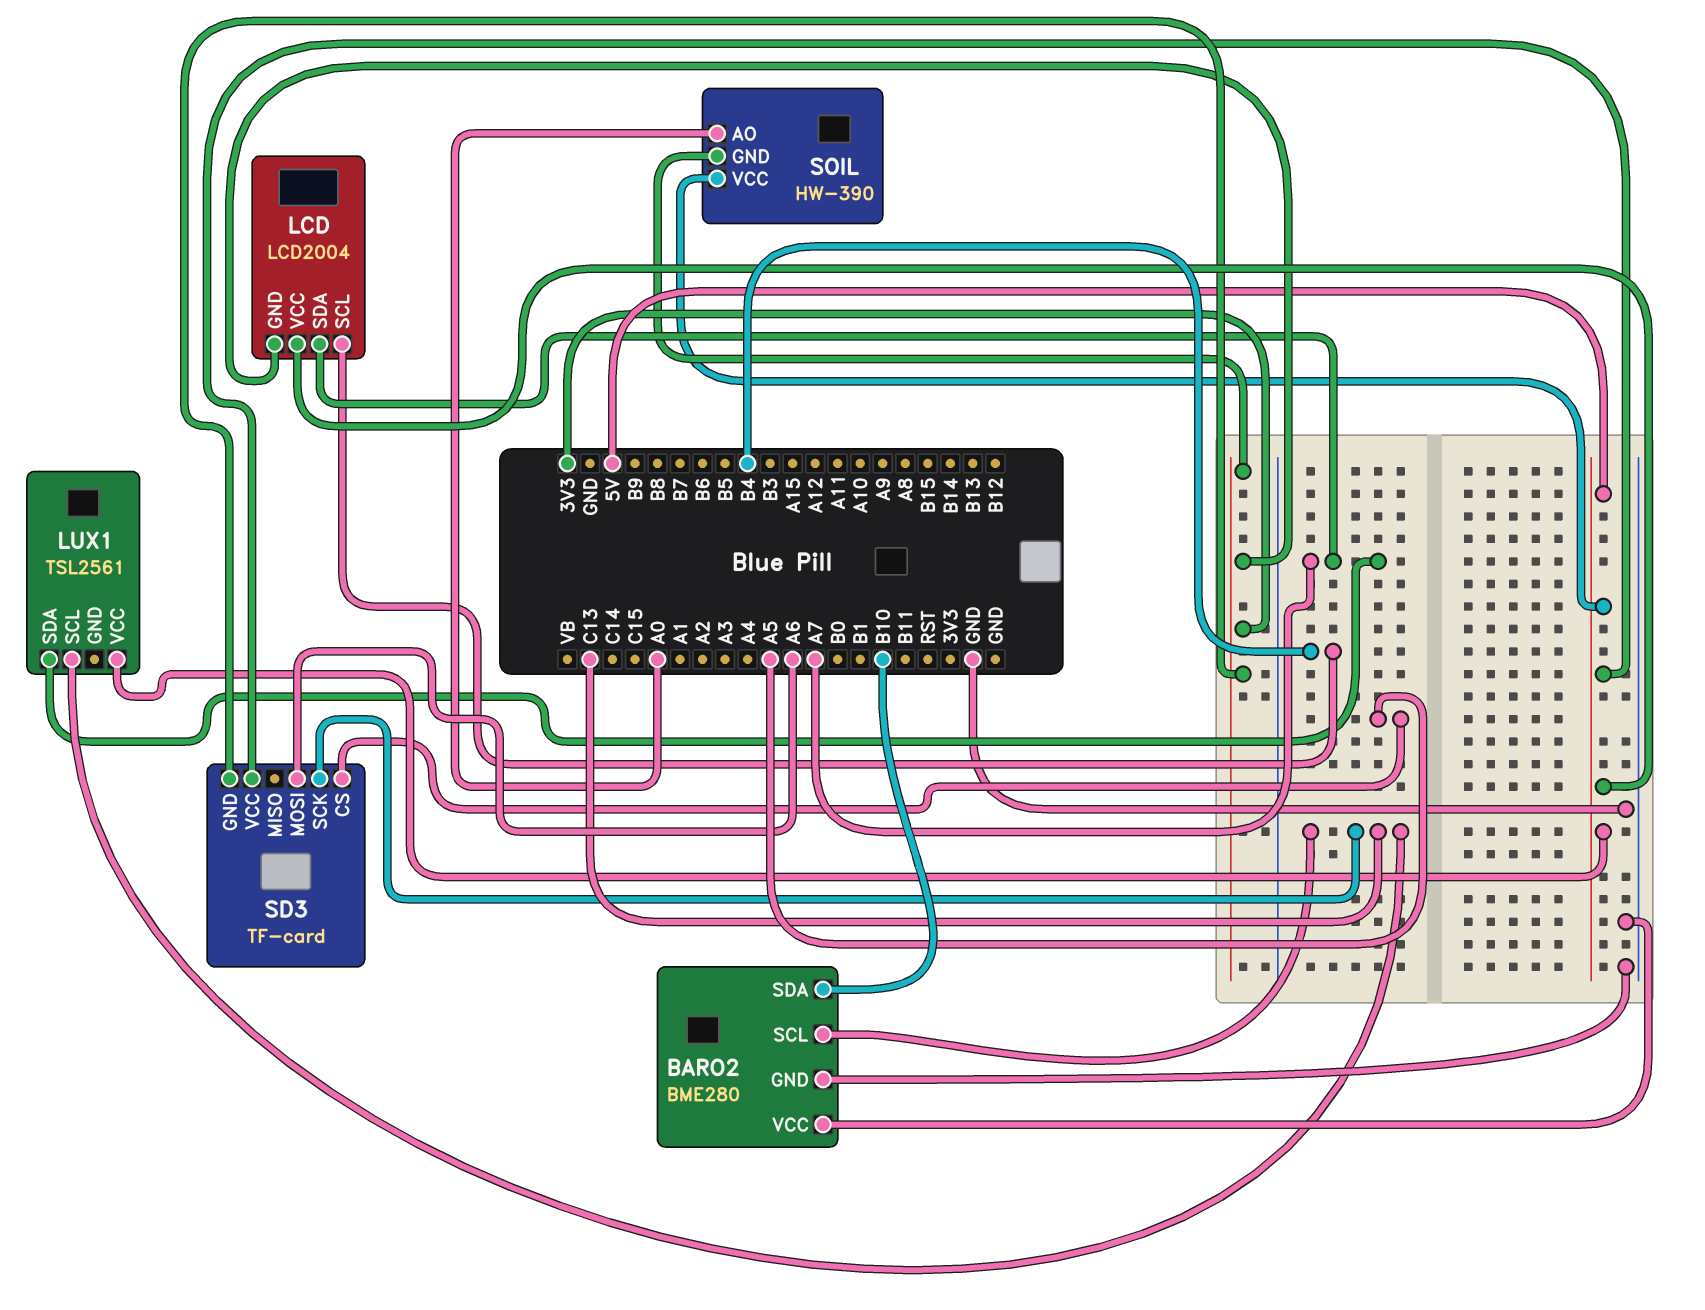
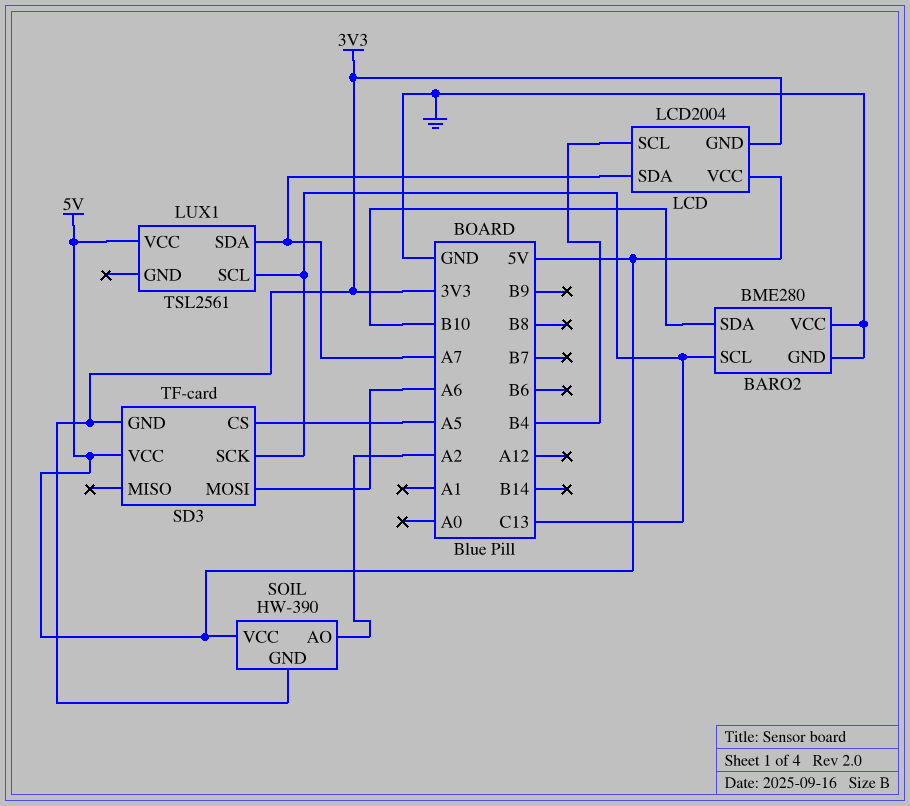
SOIL pin AO: A0 -> A2

